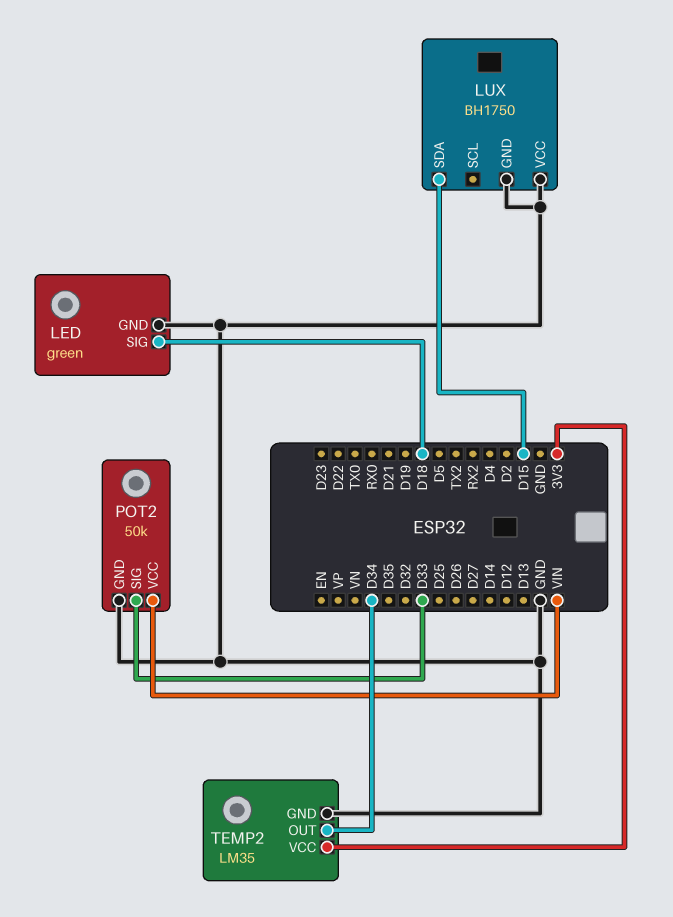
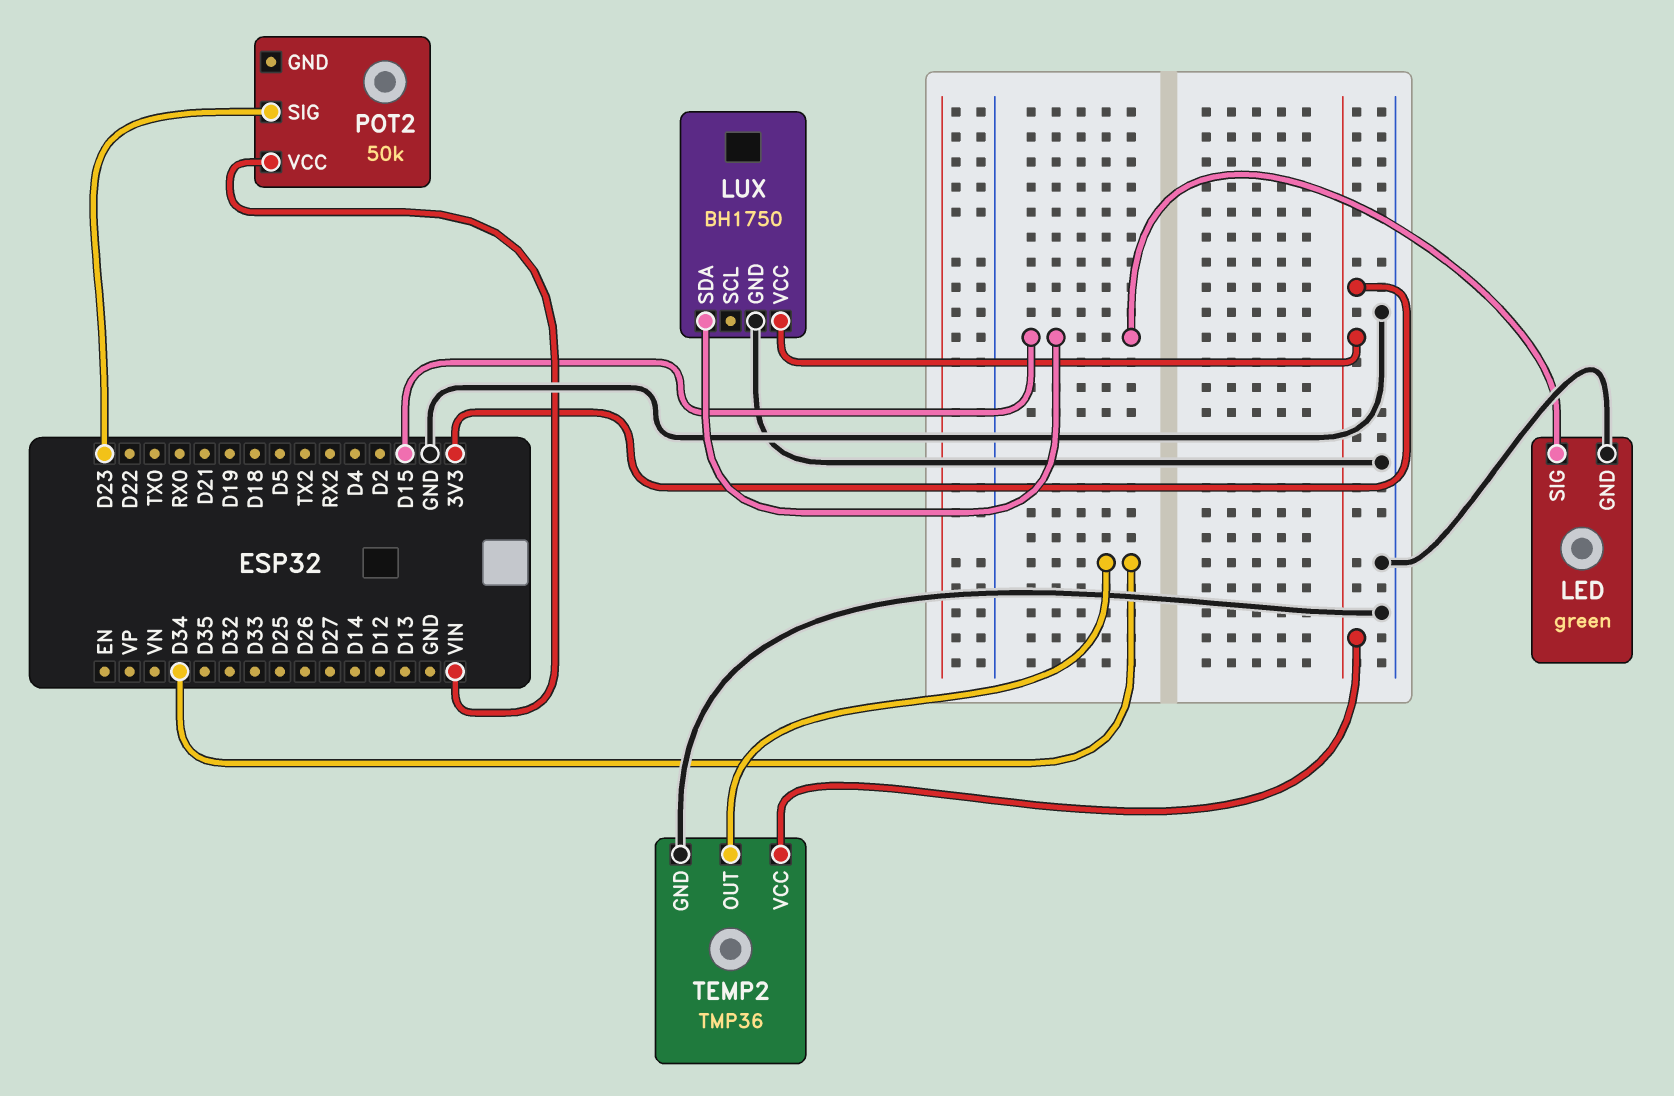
LED pin SIG: D18 -> D15
LUX pin VCC: GND -> 3V3
POT2 pin GND: GND -> none
POT2 pin SIG: D33 -> D23
TEMP2: LM35 -> TMP36

